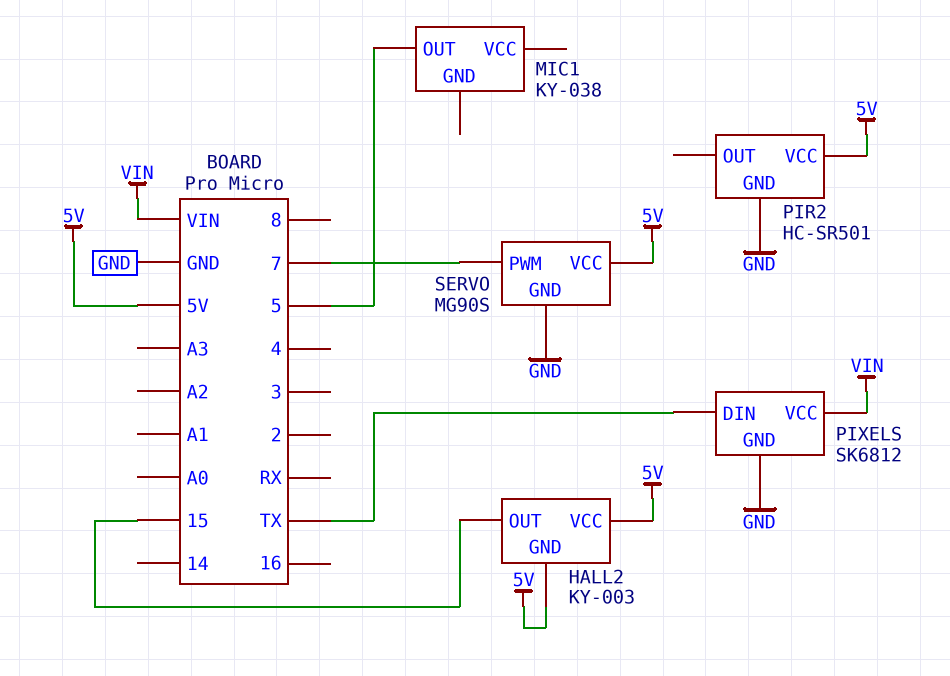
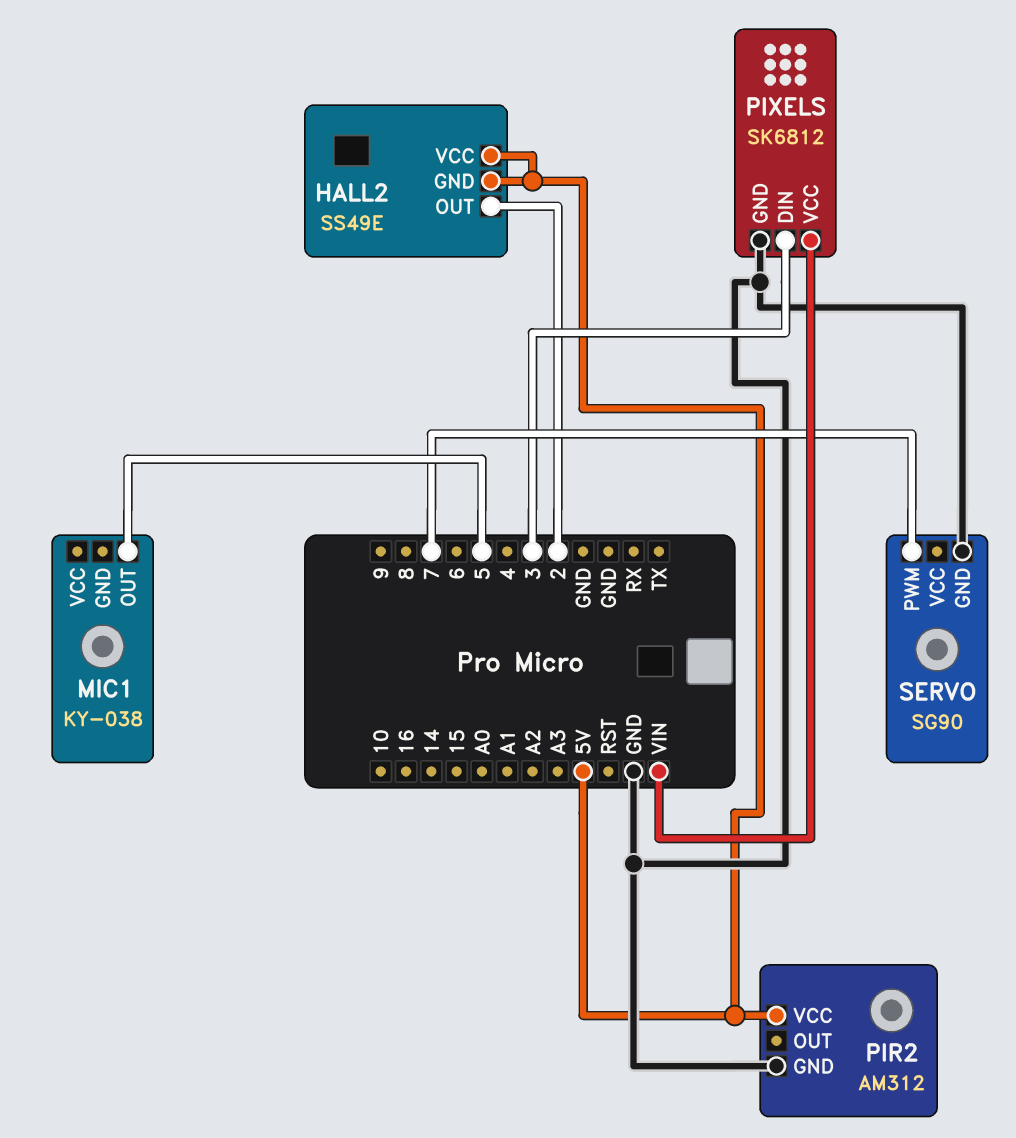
HALL2: KY-003 -> SS49E
HALL2 pin OUT: 15 -> 2
PIR2: HC-SR501 -> AM312
PIXELS pin DIN: TX -> 3
SERVO: MG90S -> SG90
SERVO pin VCC: 5V -> none

